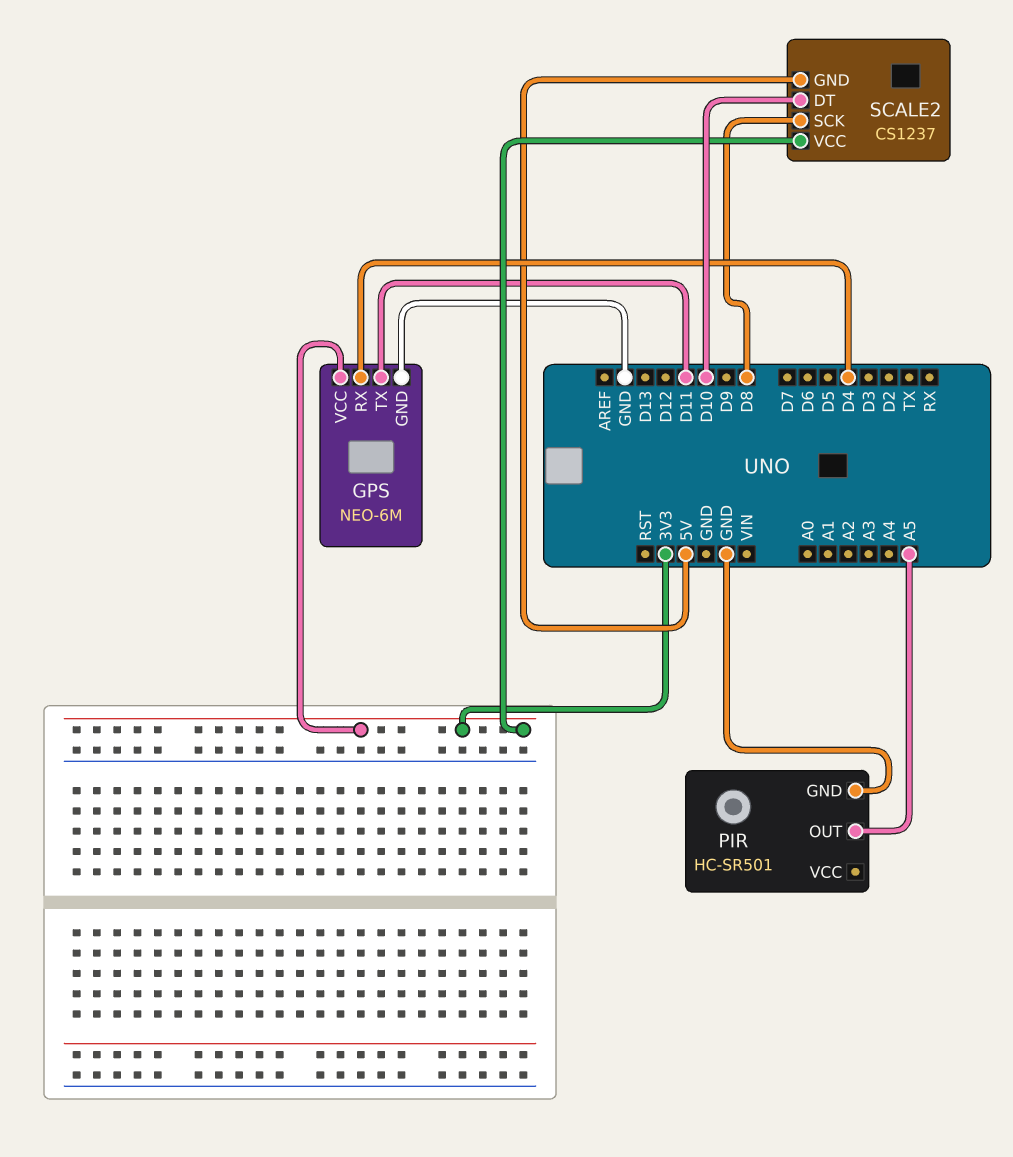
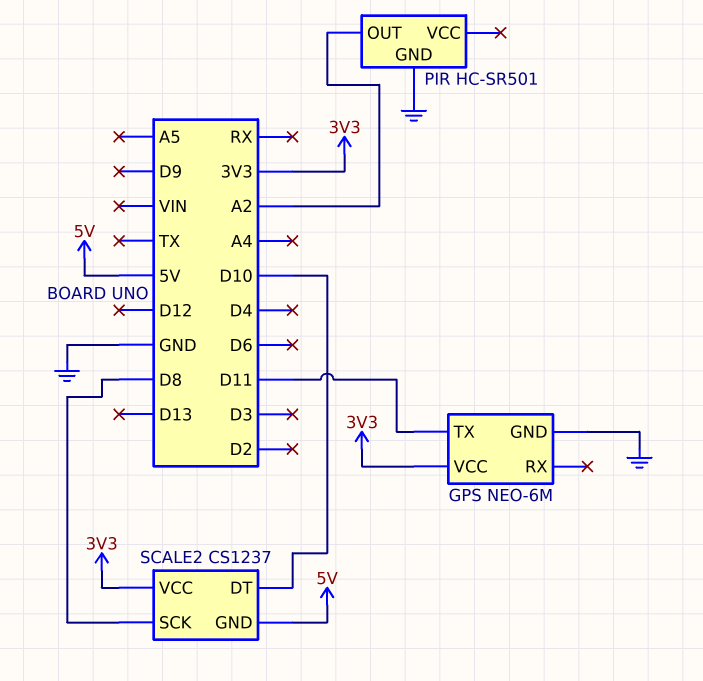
GPS pin RX: D4 -> none
PIR pin OUT: A5 -> A2

